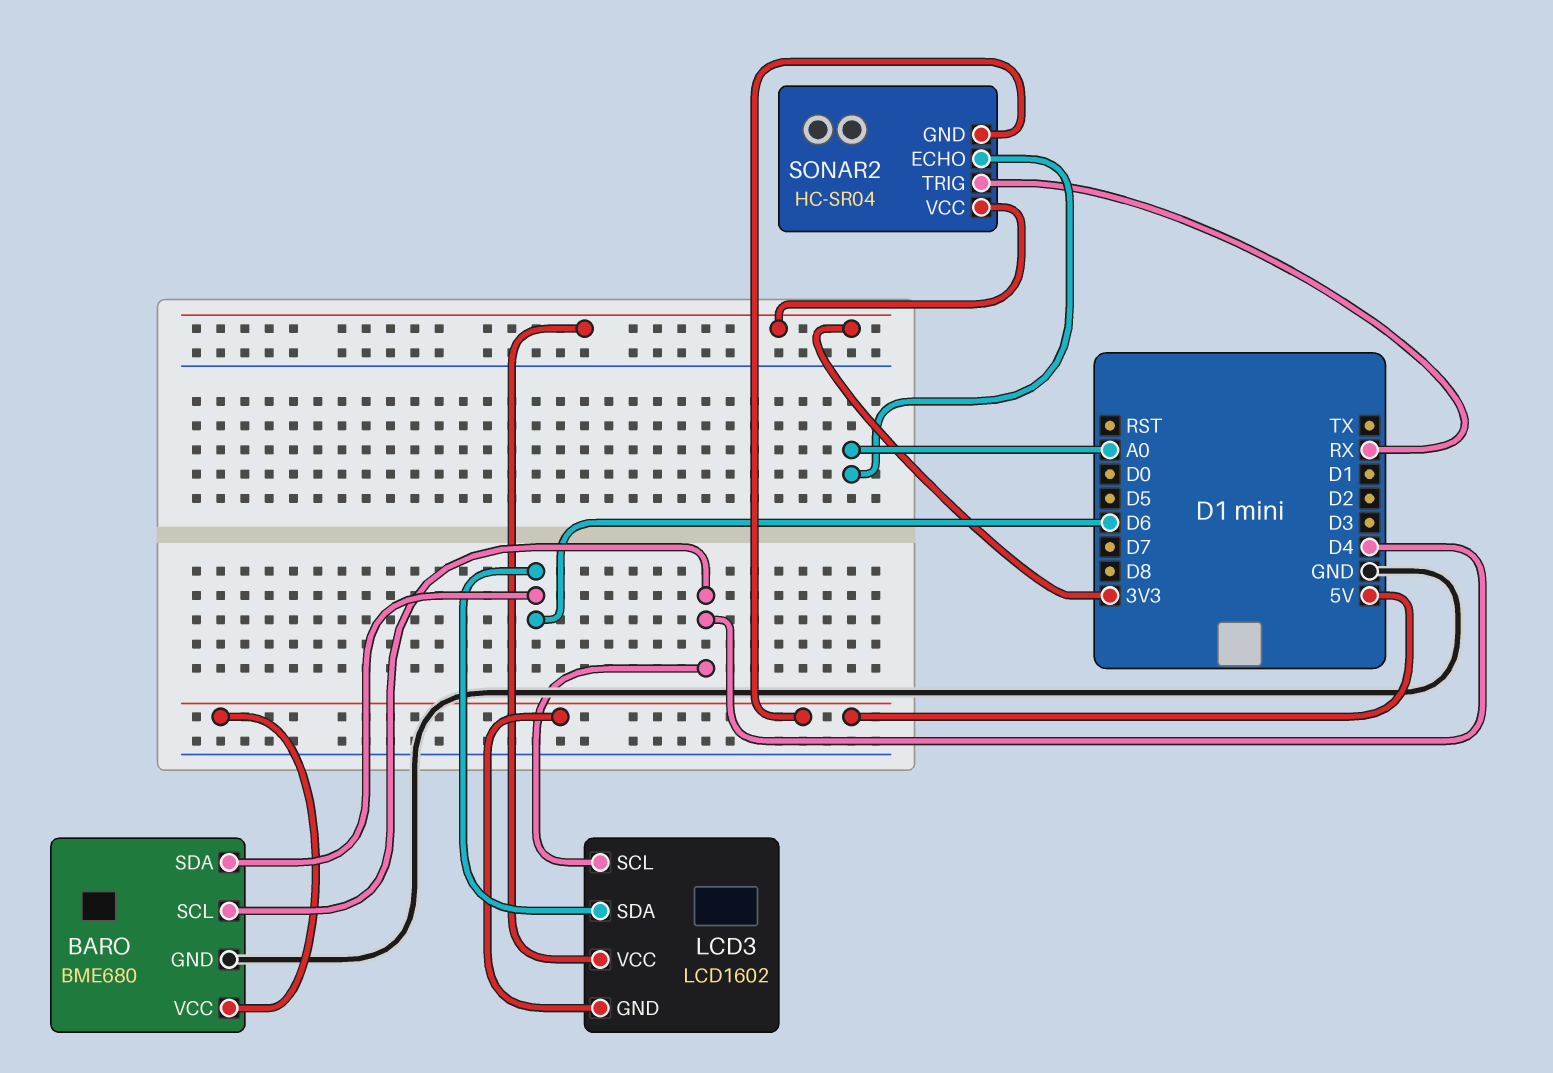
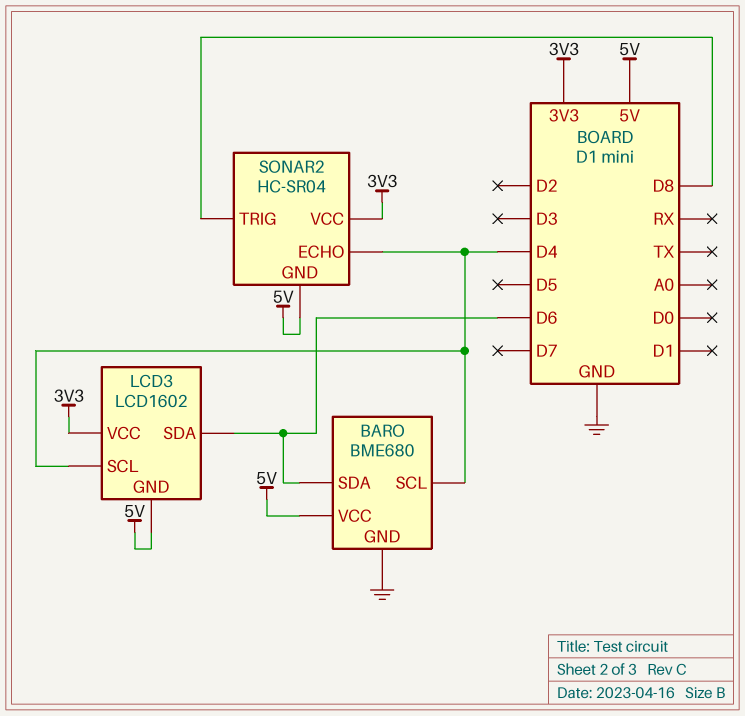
SONAR2 pin ECHO: A0 -> D4
SONAR2 pin TRIG: RX -> D8

